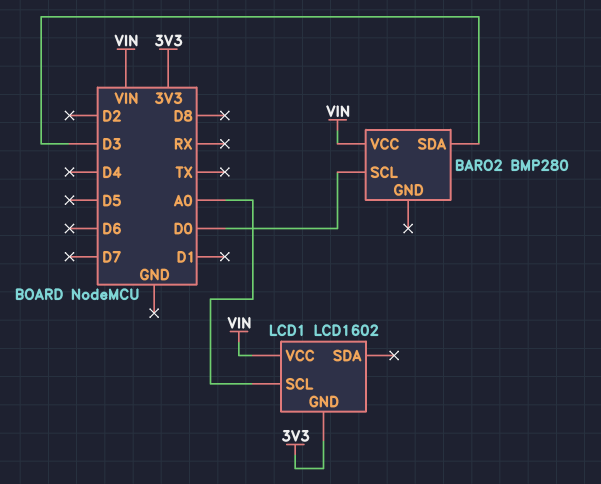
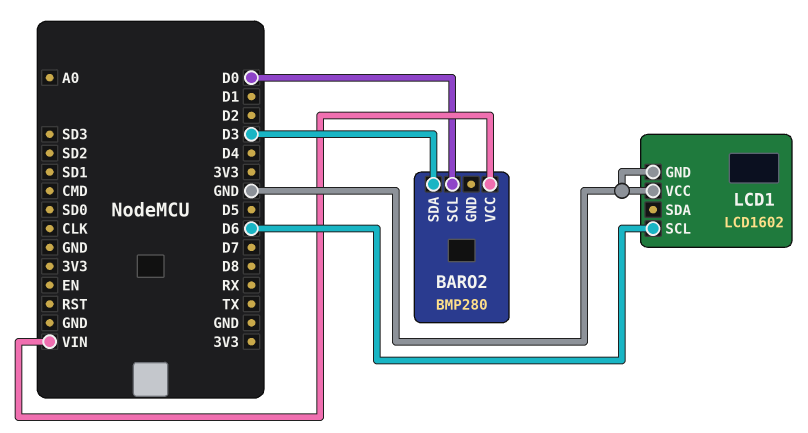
LCD1 pin GND: 3V3 -> GND
LCD1 pin SCL: A0 -> D6
LCD1 pin VCC: VIN -> GND

